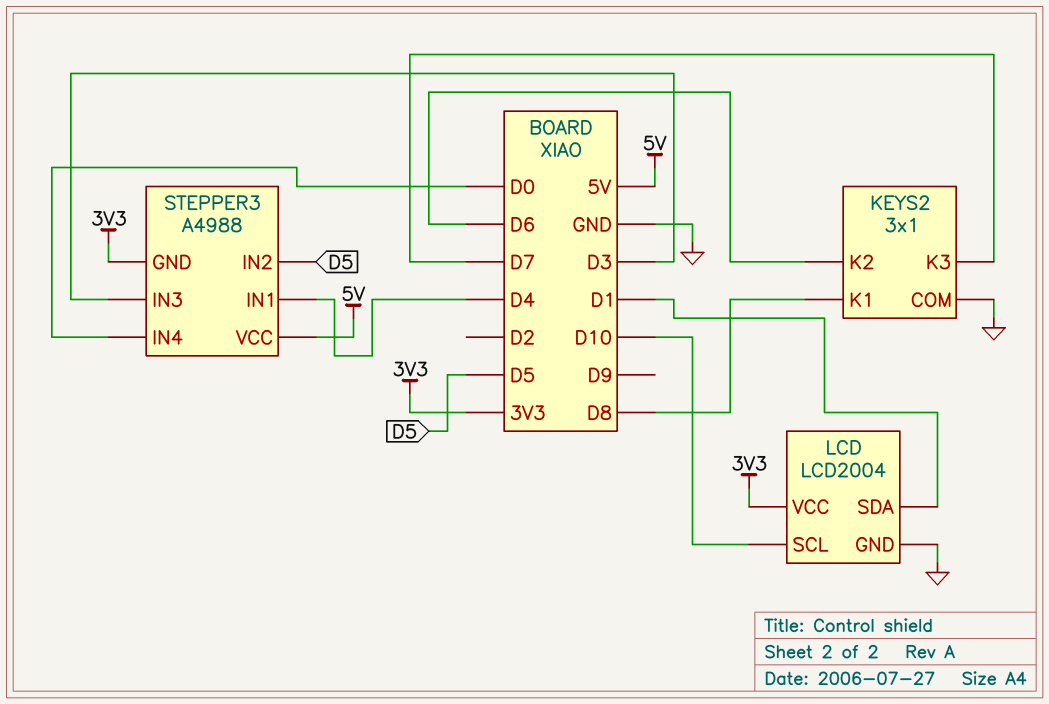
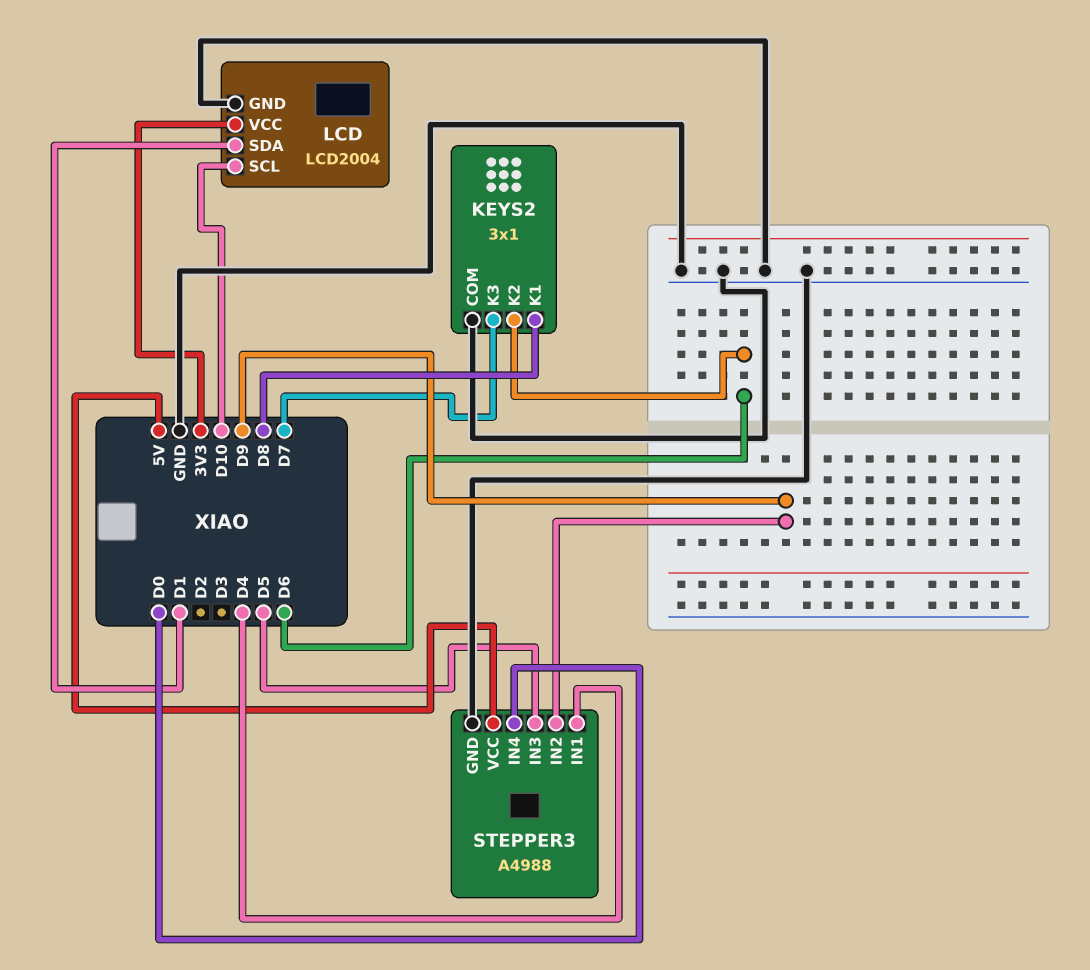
STEPPER3 pin GND: 3V3 -> GND
STEPPER3 pin IN2: D5 -> D9
STEPPER3 pin IN3: D3 -> D5

